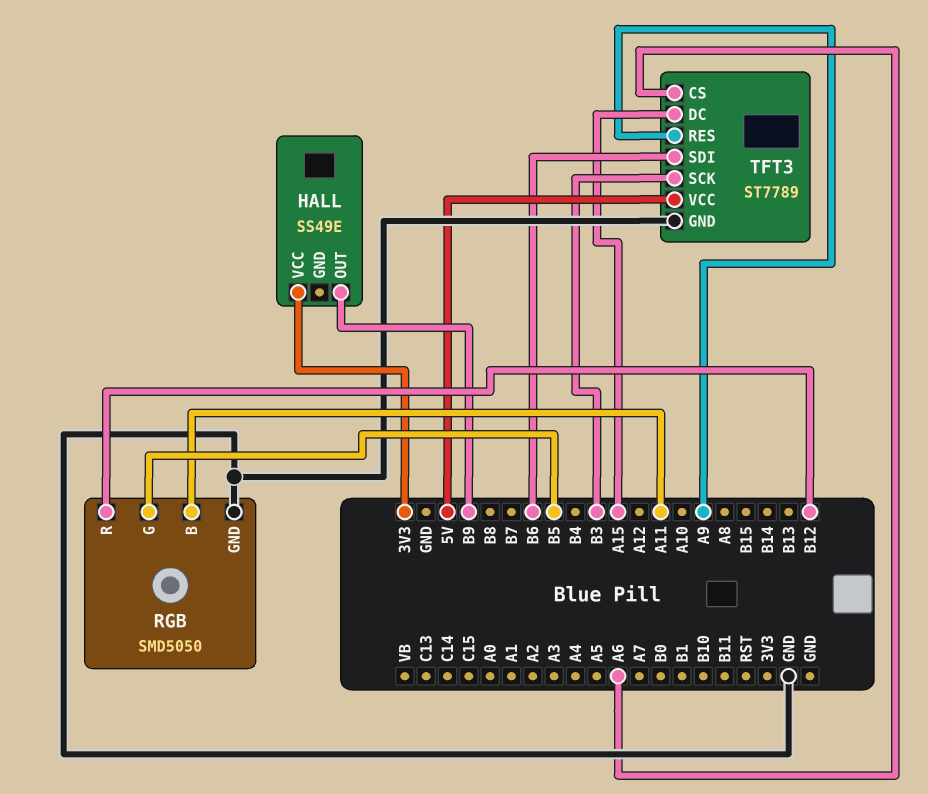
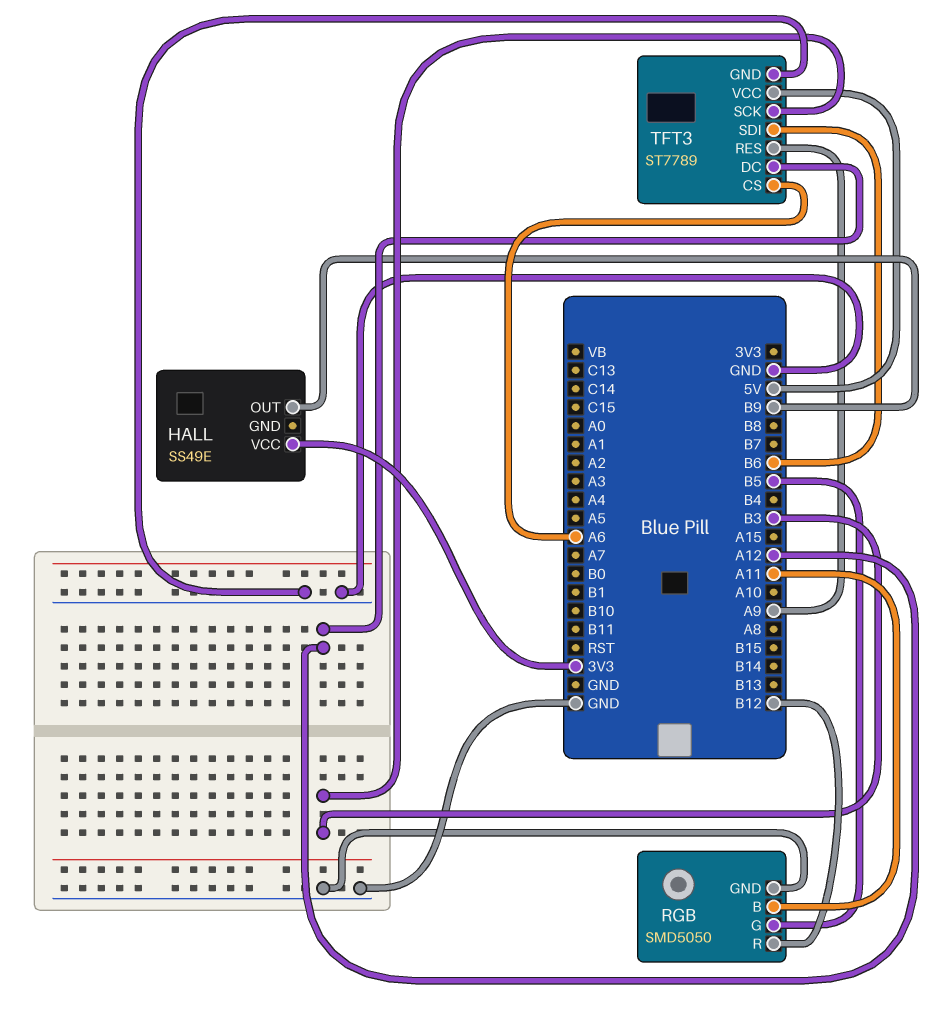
TFT3 pin DC: A15 -> A12

